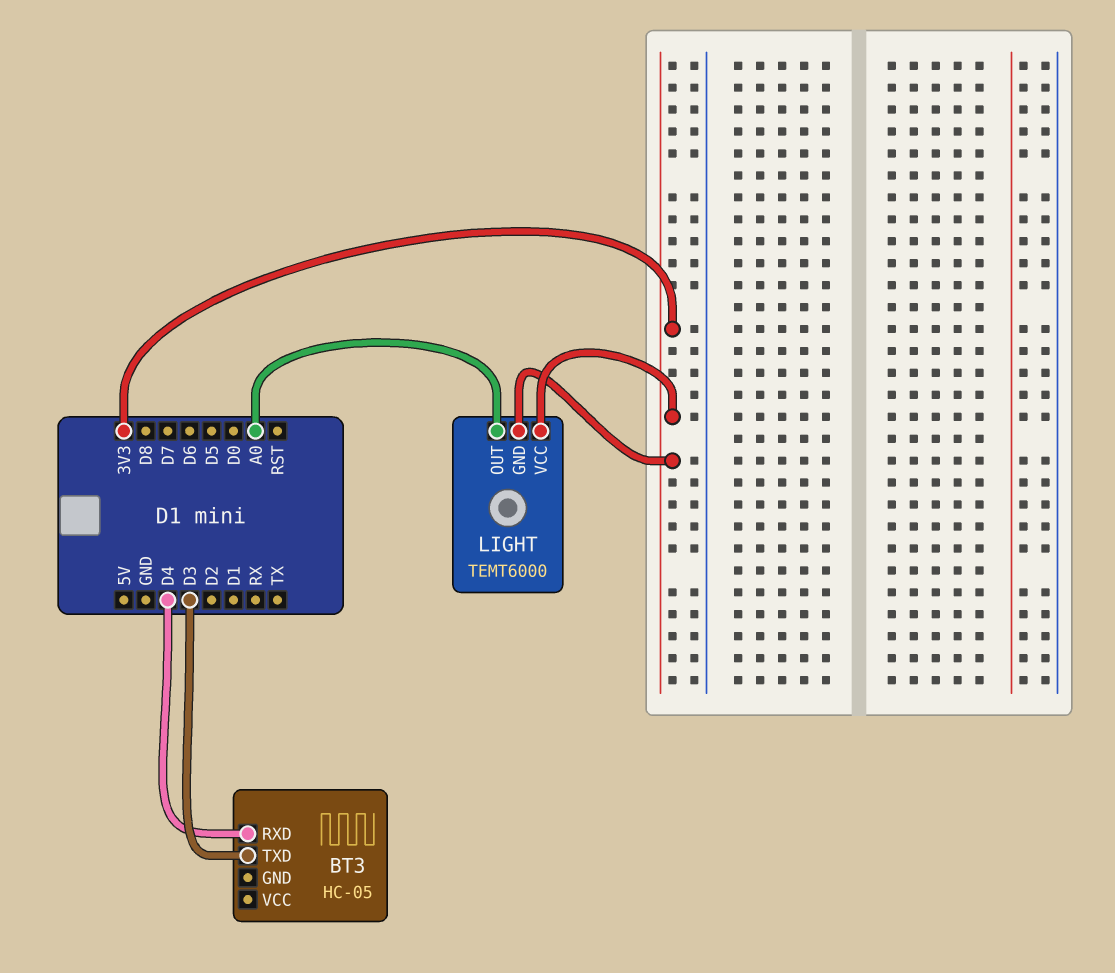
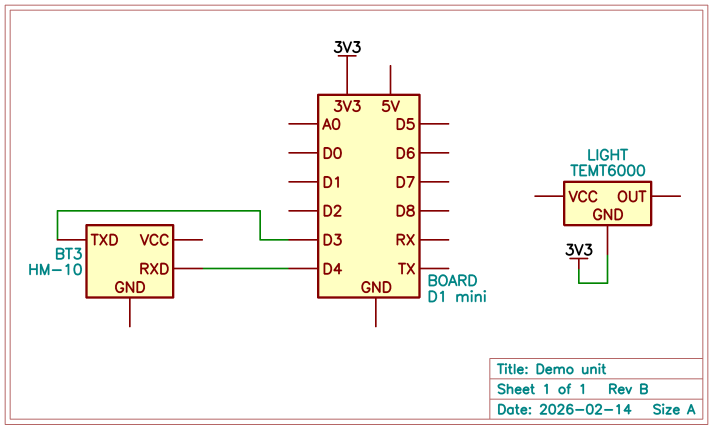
BT3: HC-05 -> HM-10
LIGHT pin OUT: A0 -> none
LIGHT pin VCC: 3V3 -> none

